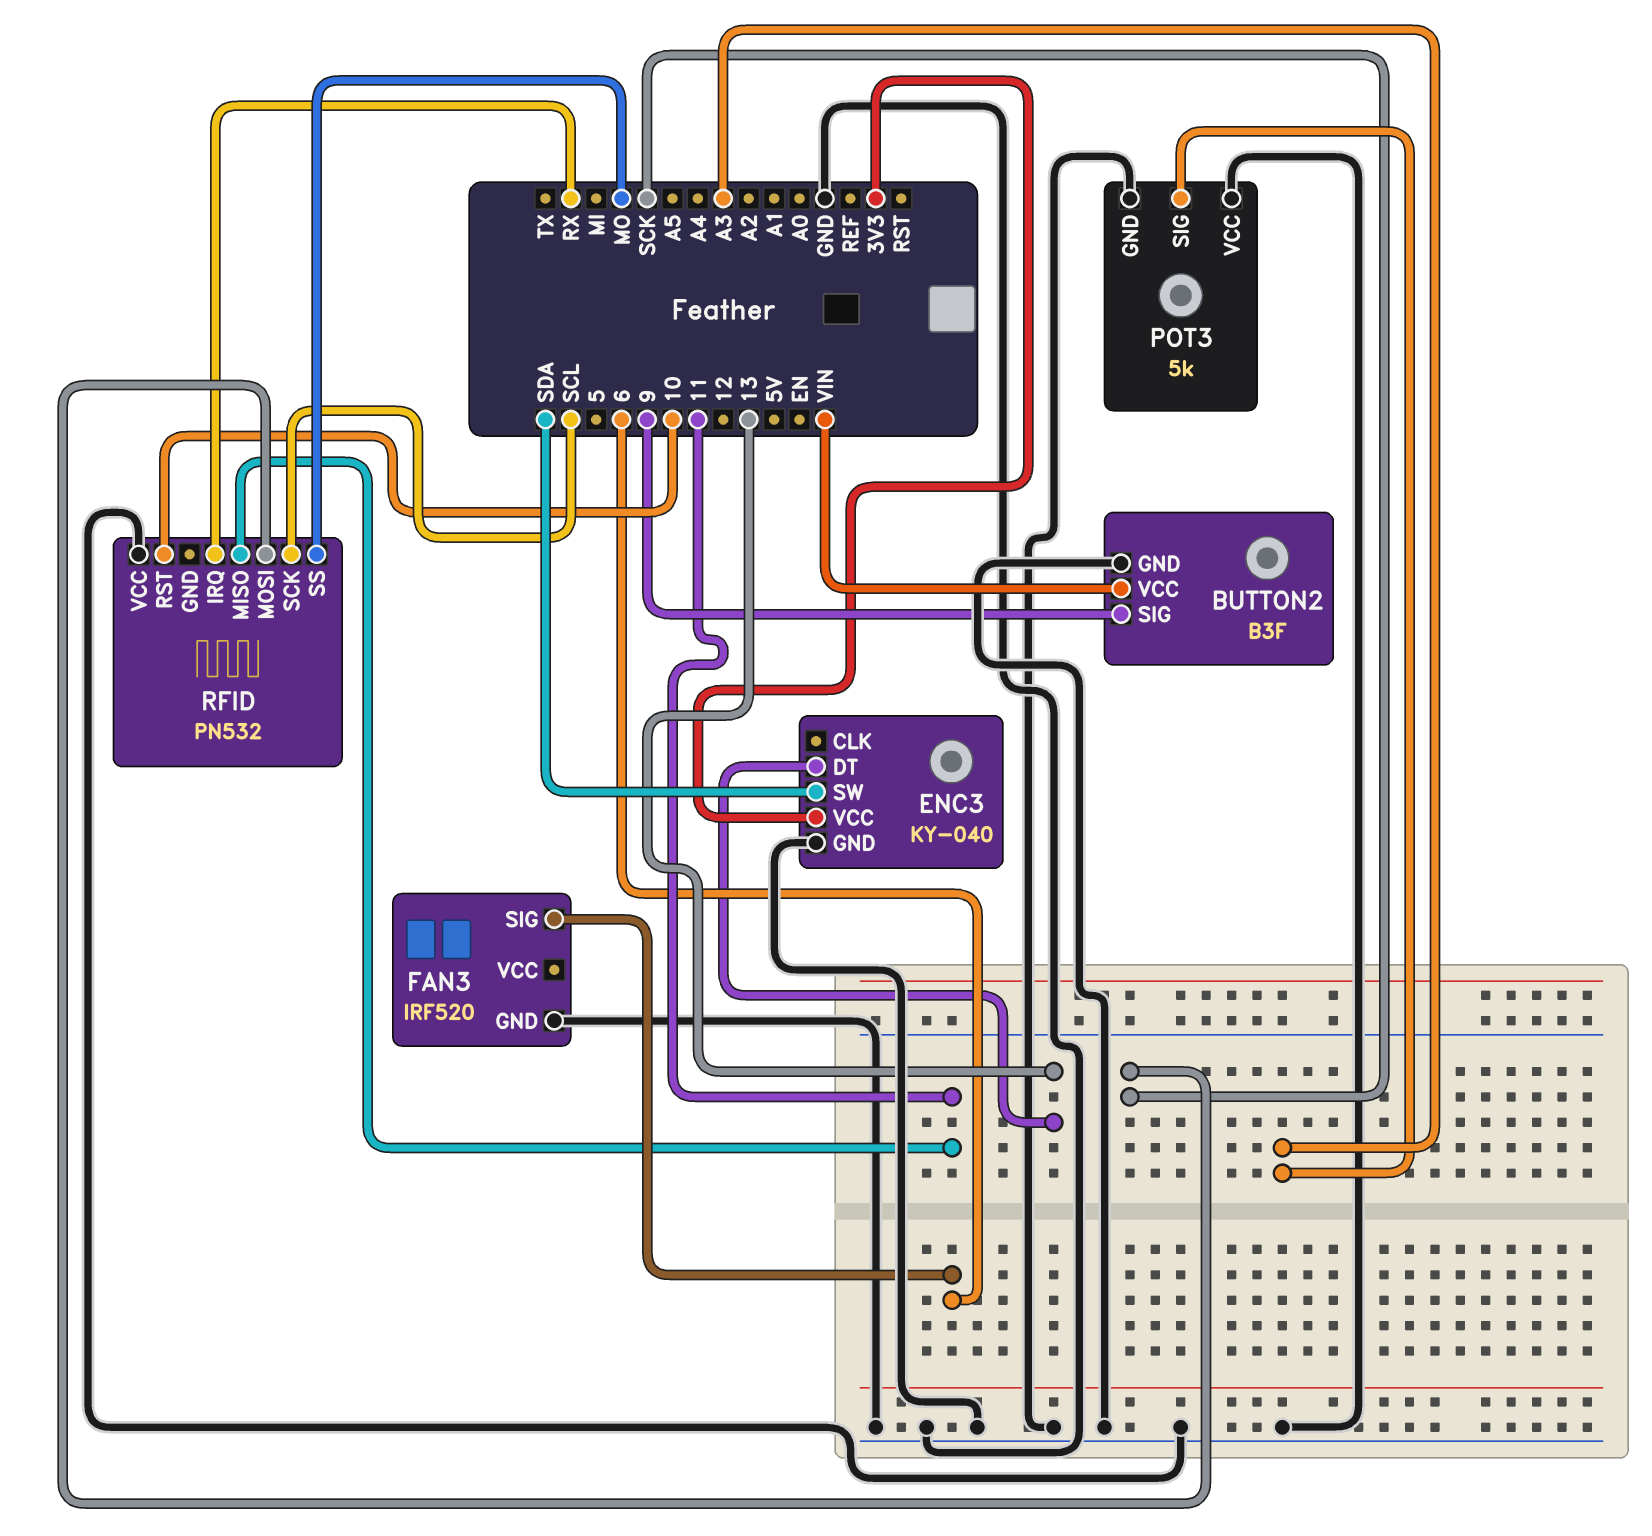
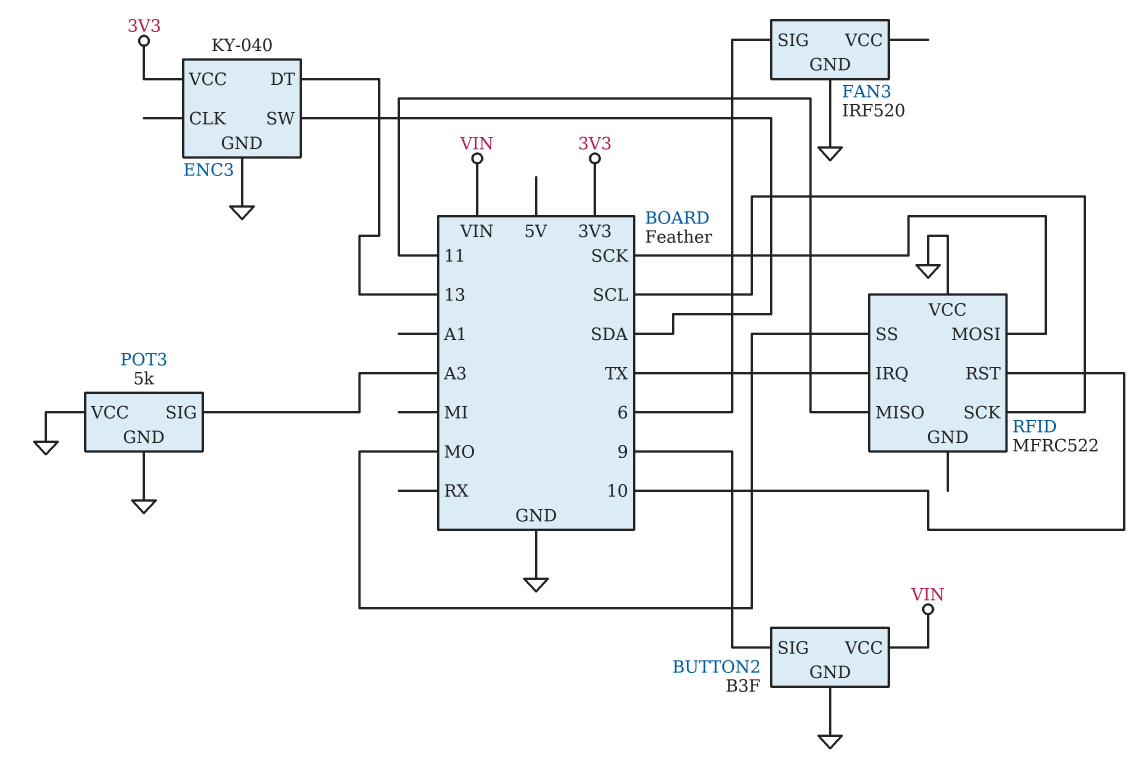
RFID: PN532 -> MFRC522
RFID pin IRQ: RX -> TX

